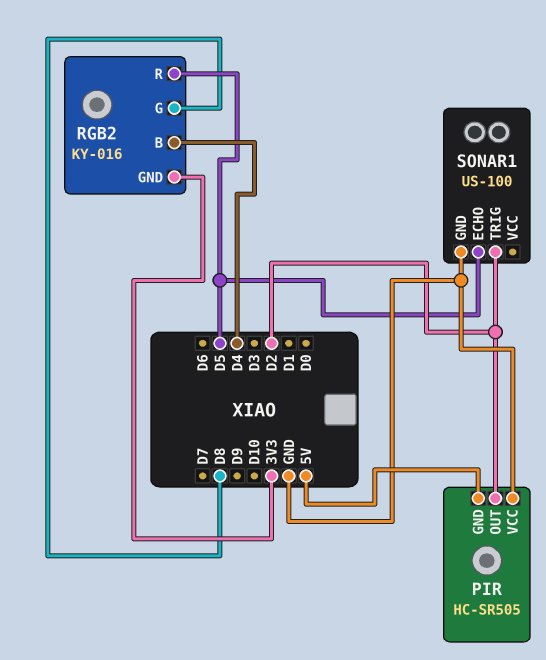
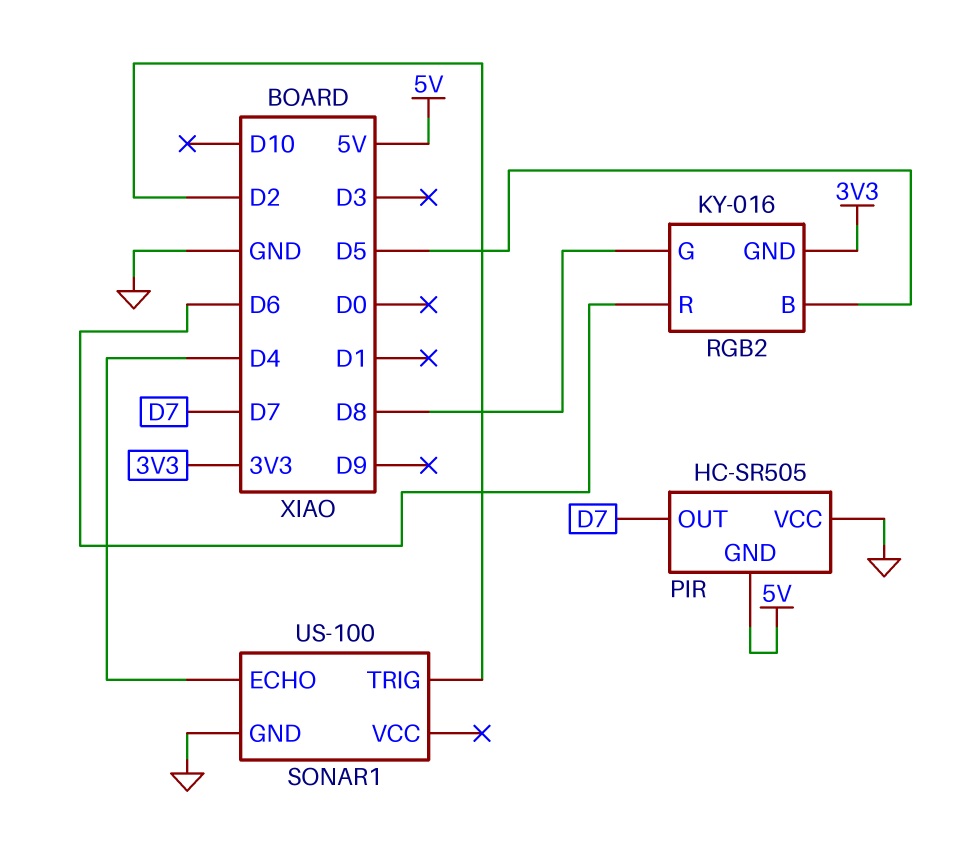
PIR pin OUT: D2 -> D7
RGB2 pin B: D4 -> D5
RGB2 pin R: D5 -> D6
SONAR1 pin ECHO: D5 -> D4

